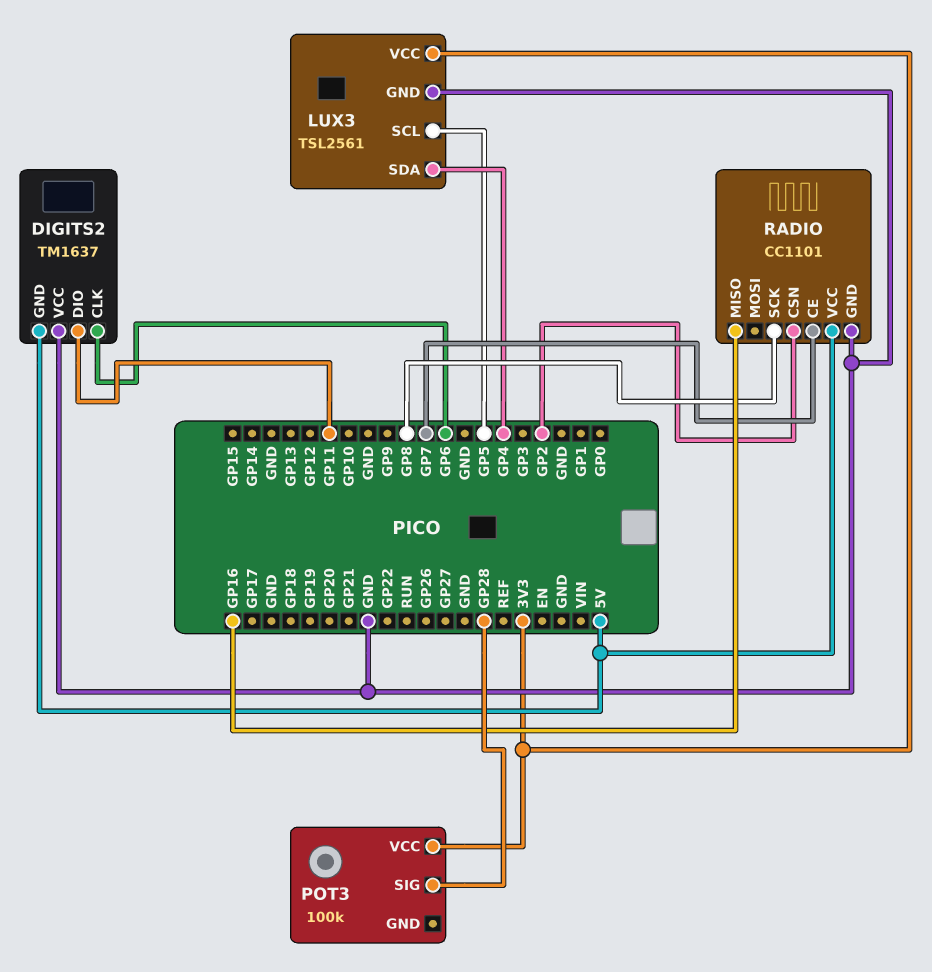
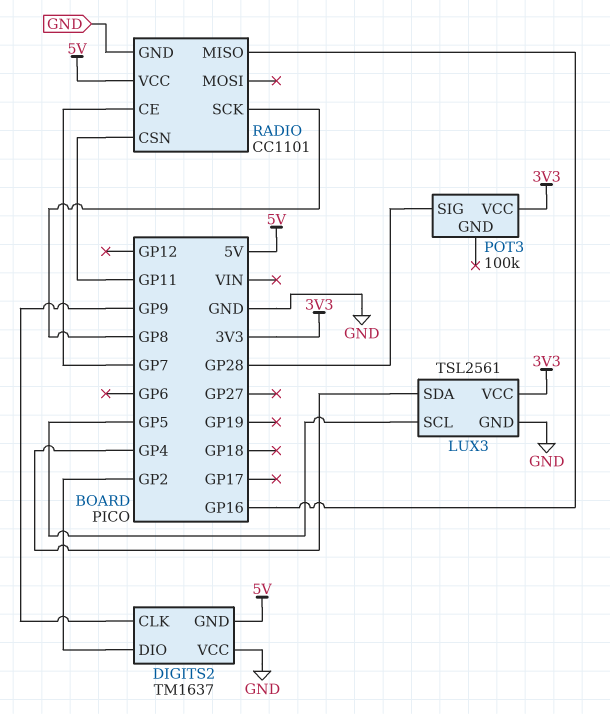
DIGITS2 pin CLK: GP6 -> GP9
DIGITS2 pin DIO: GP11 -> GP2
RADIO pin CSN: GP2 -> GP11

